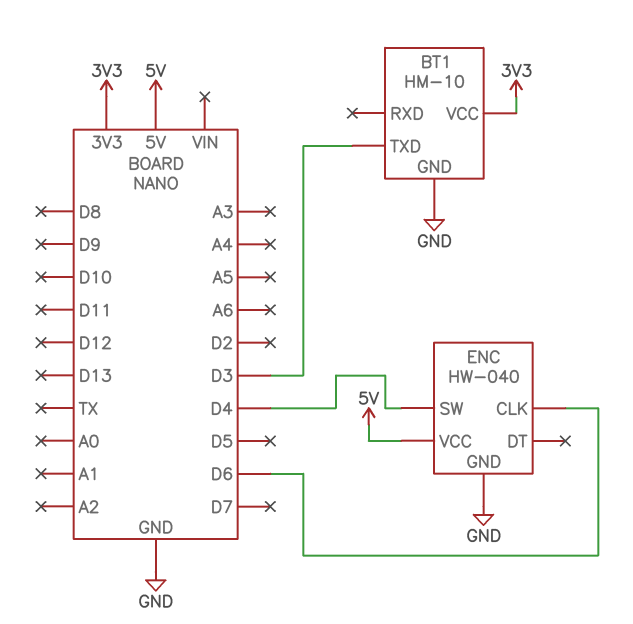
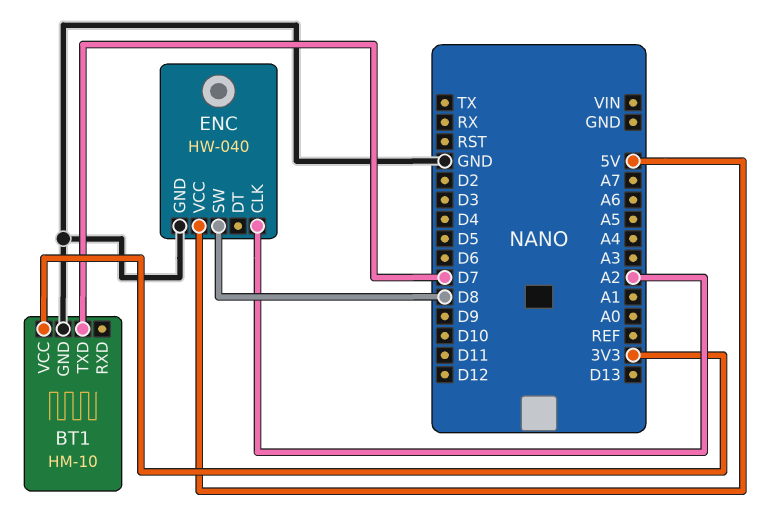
BT1 pin TXD: D3 -> D7
ENC pin CLK: D6 -> A2
ENC pin SW: D4 -> D8

